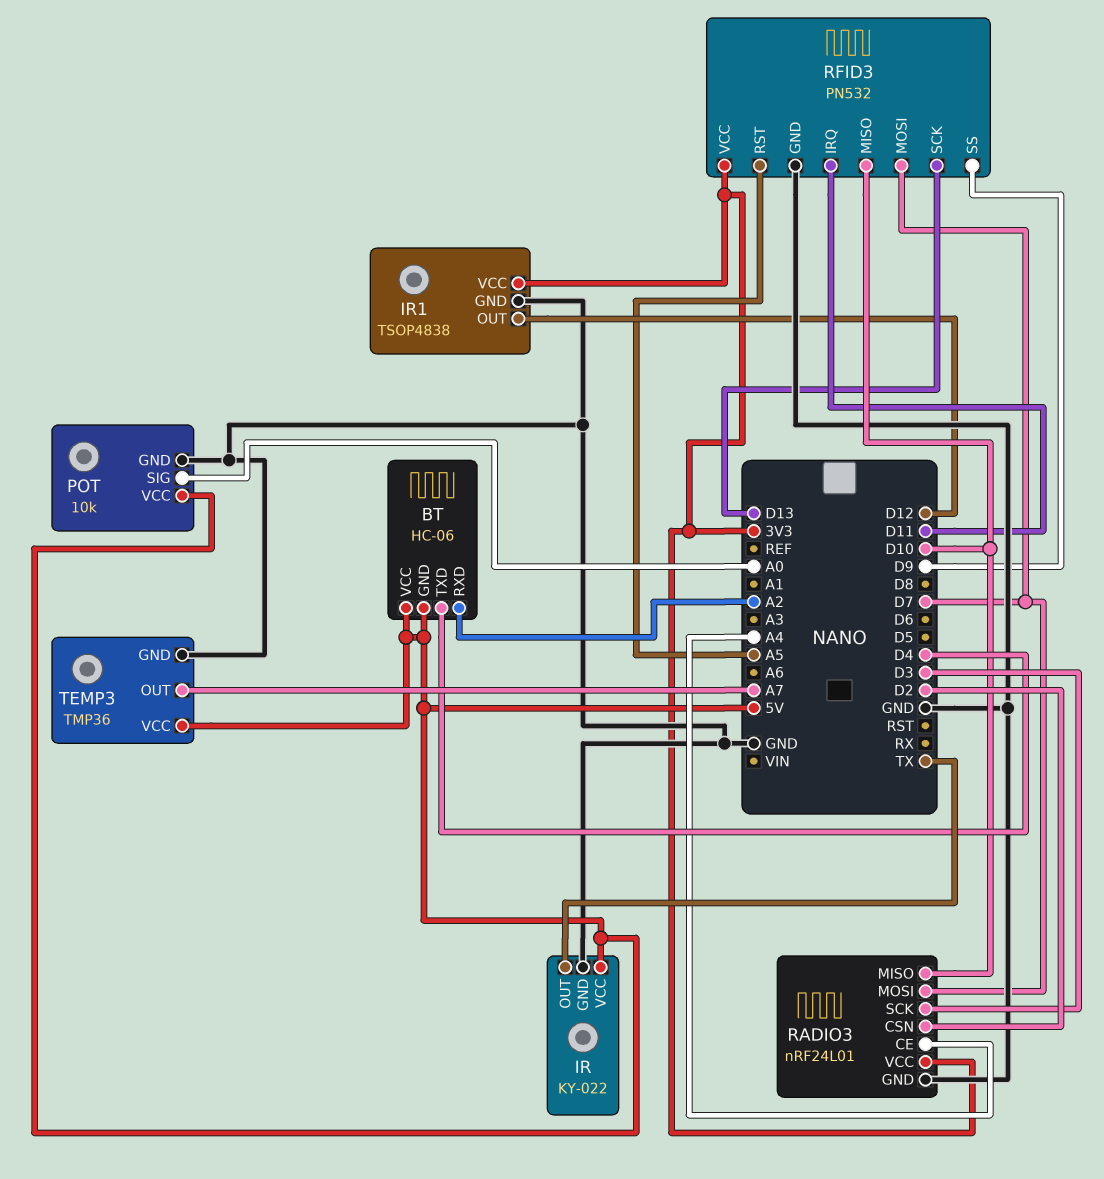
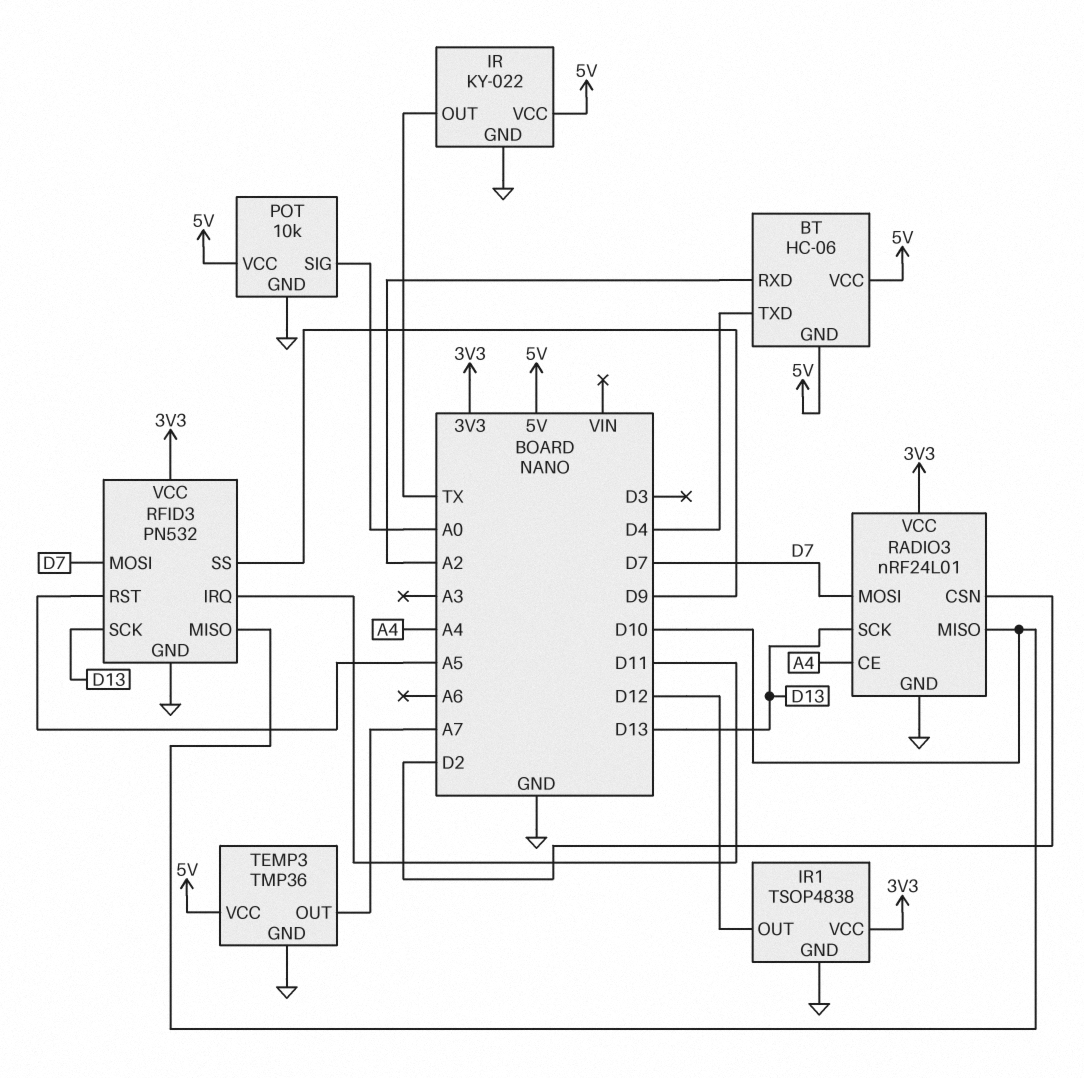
RADIO3 pin SCK: D3 -> D13

